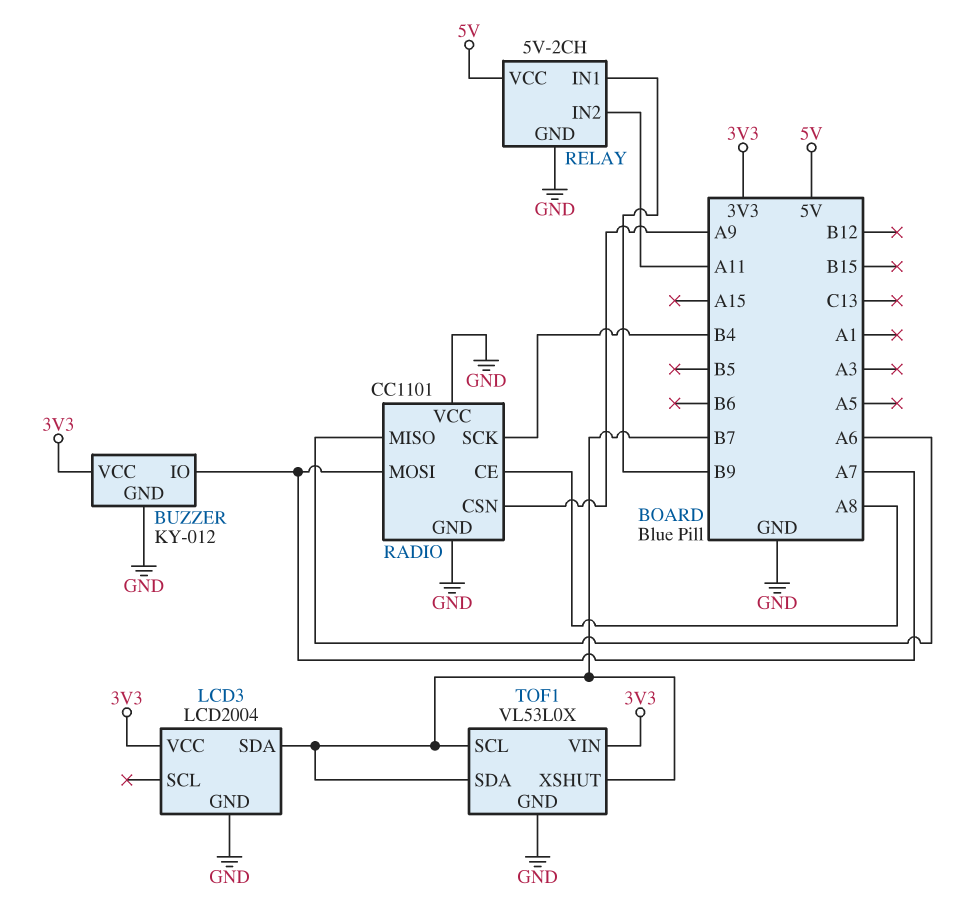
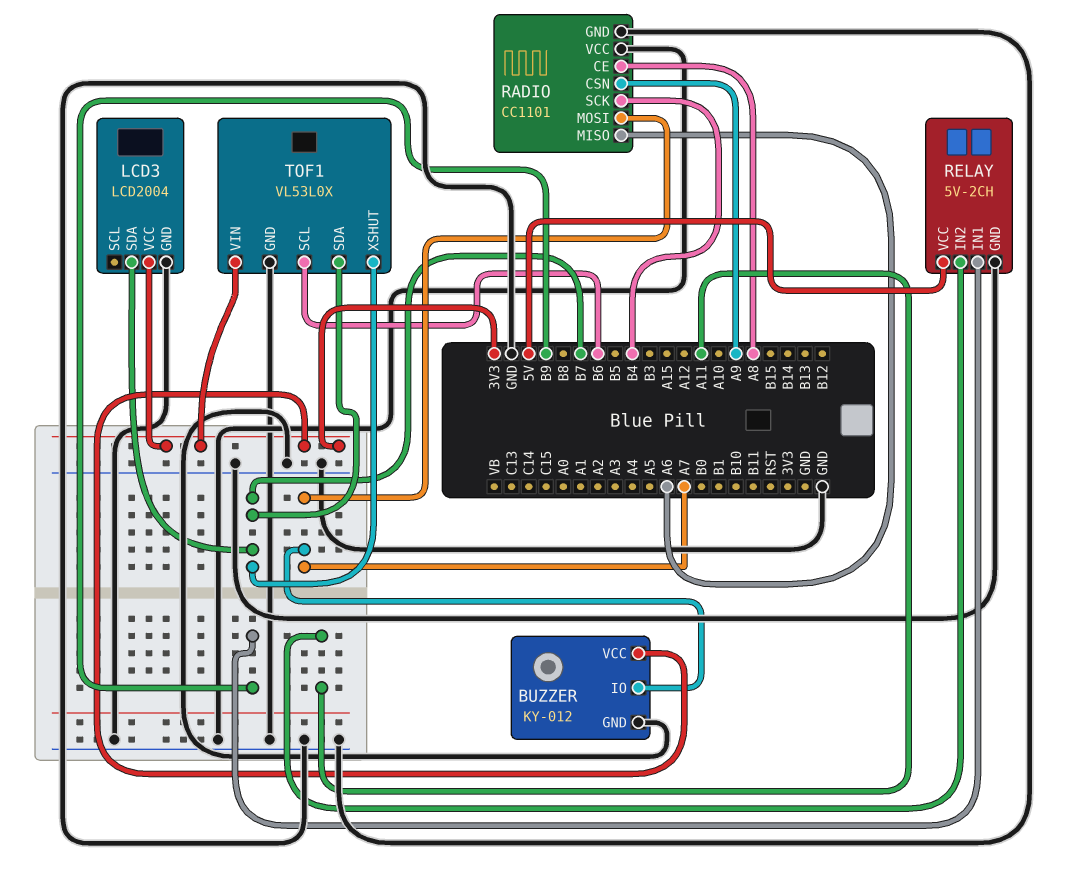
TOF1 pin SCL: B7 -> B6

